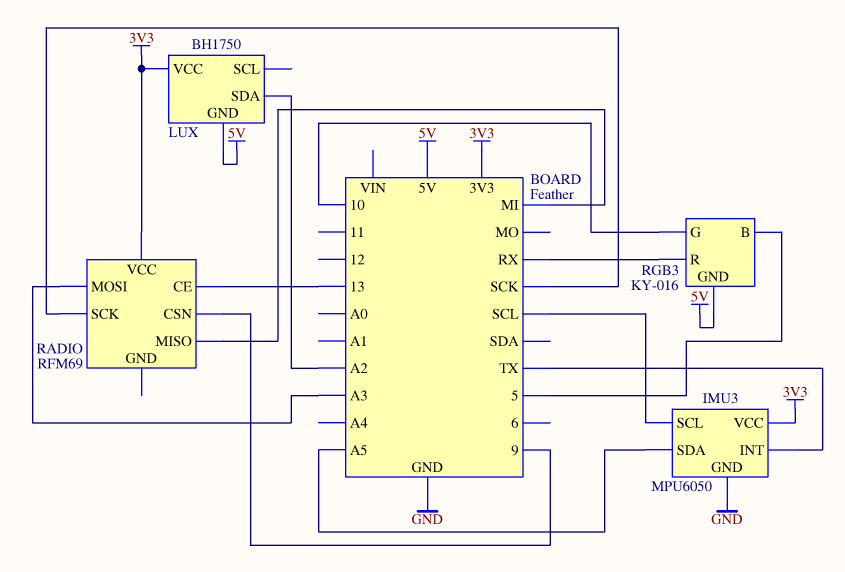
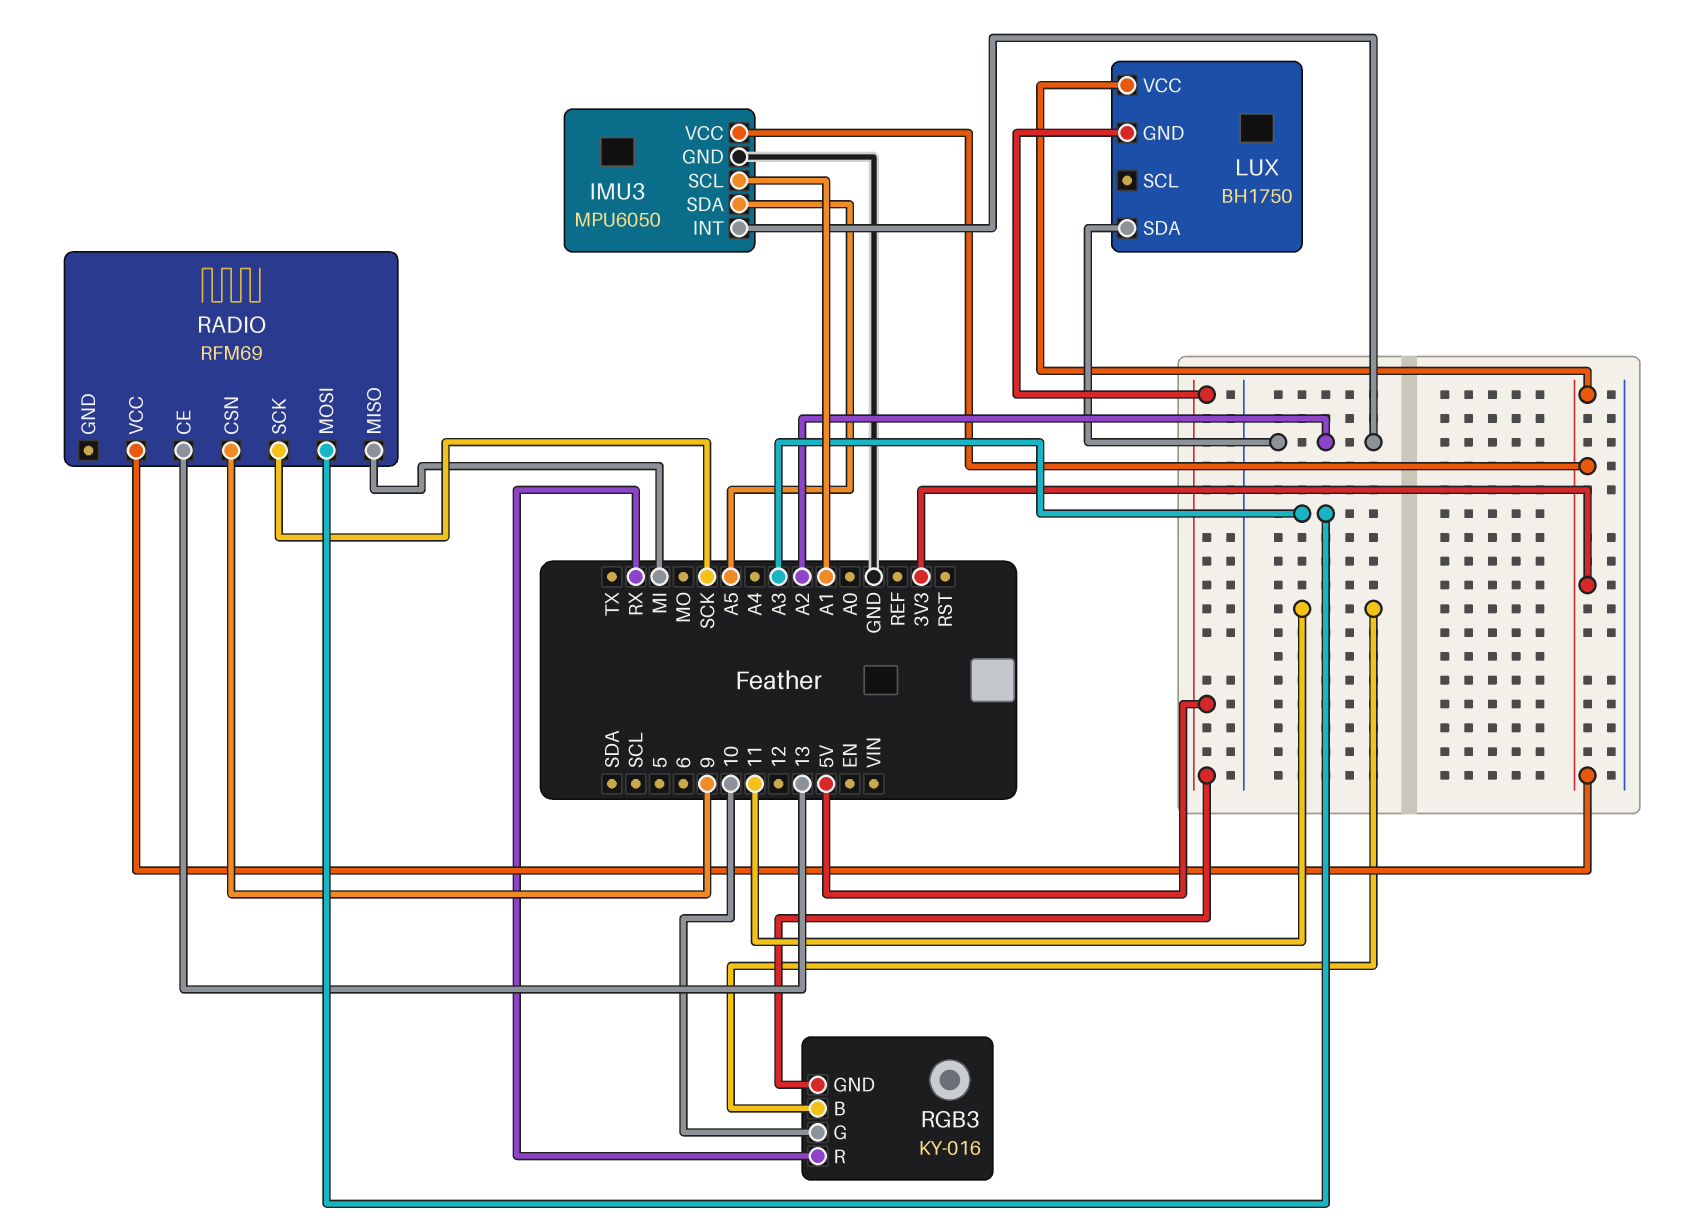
IMU3 pin INT: TX -> A2
IMU3 pin SCL: SCL -> A1
RGB3 pin B: 5 -> 11

